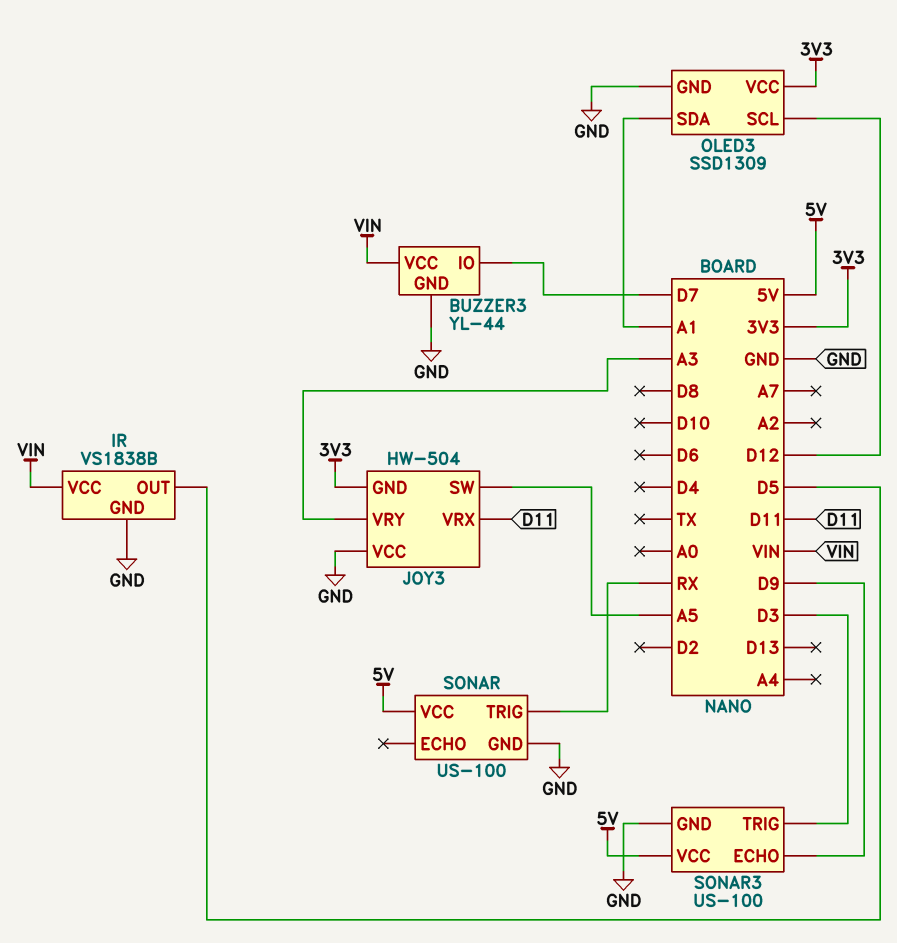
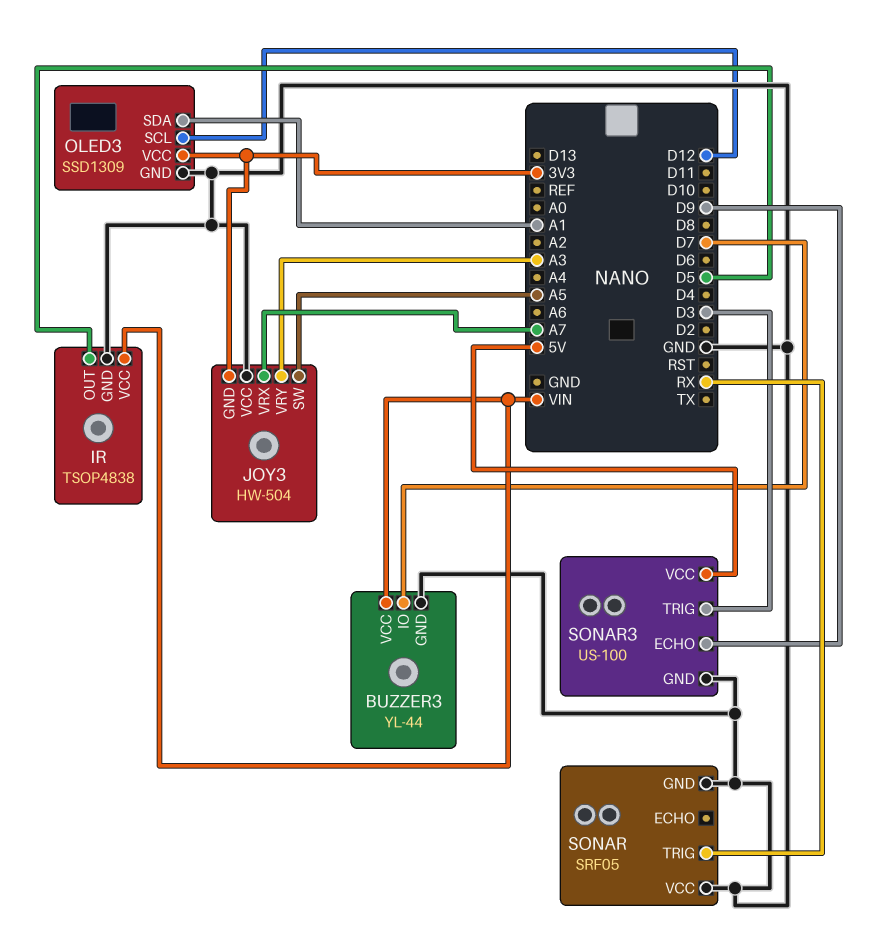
IR: VS1838B -> TSOP4838
JOY3 pin VRX: D11 -> A7
SONAR: US-100 -> SRF05
SONAR pin VCC: 5V -> GND

